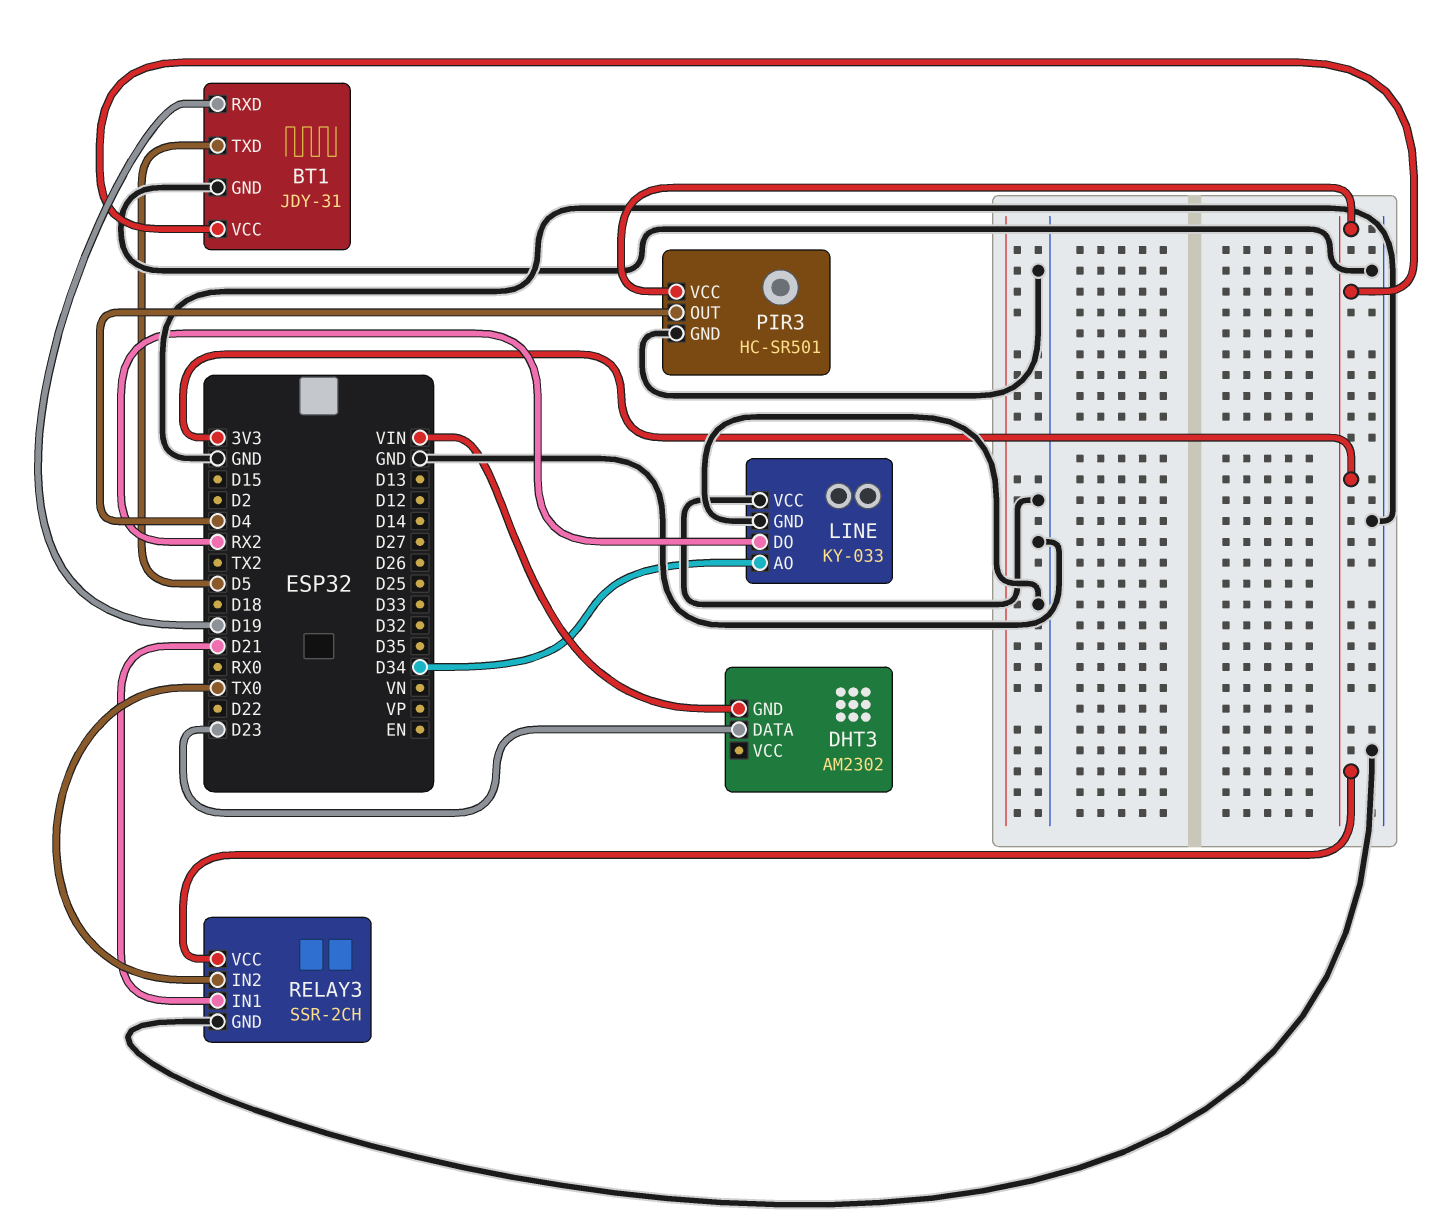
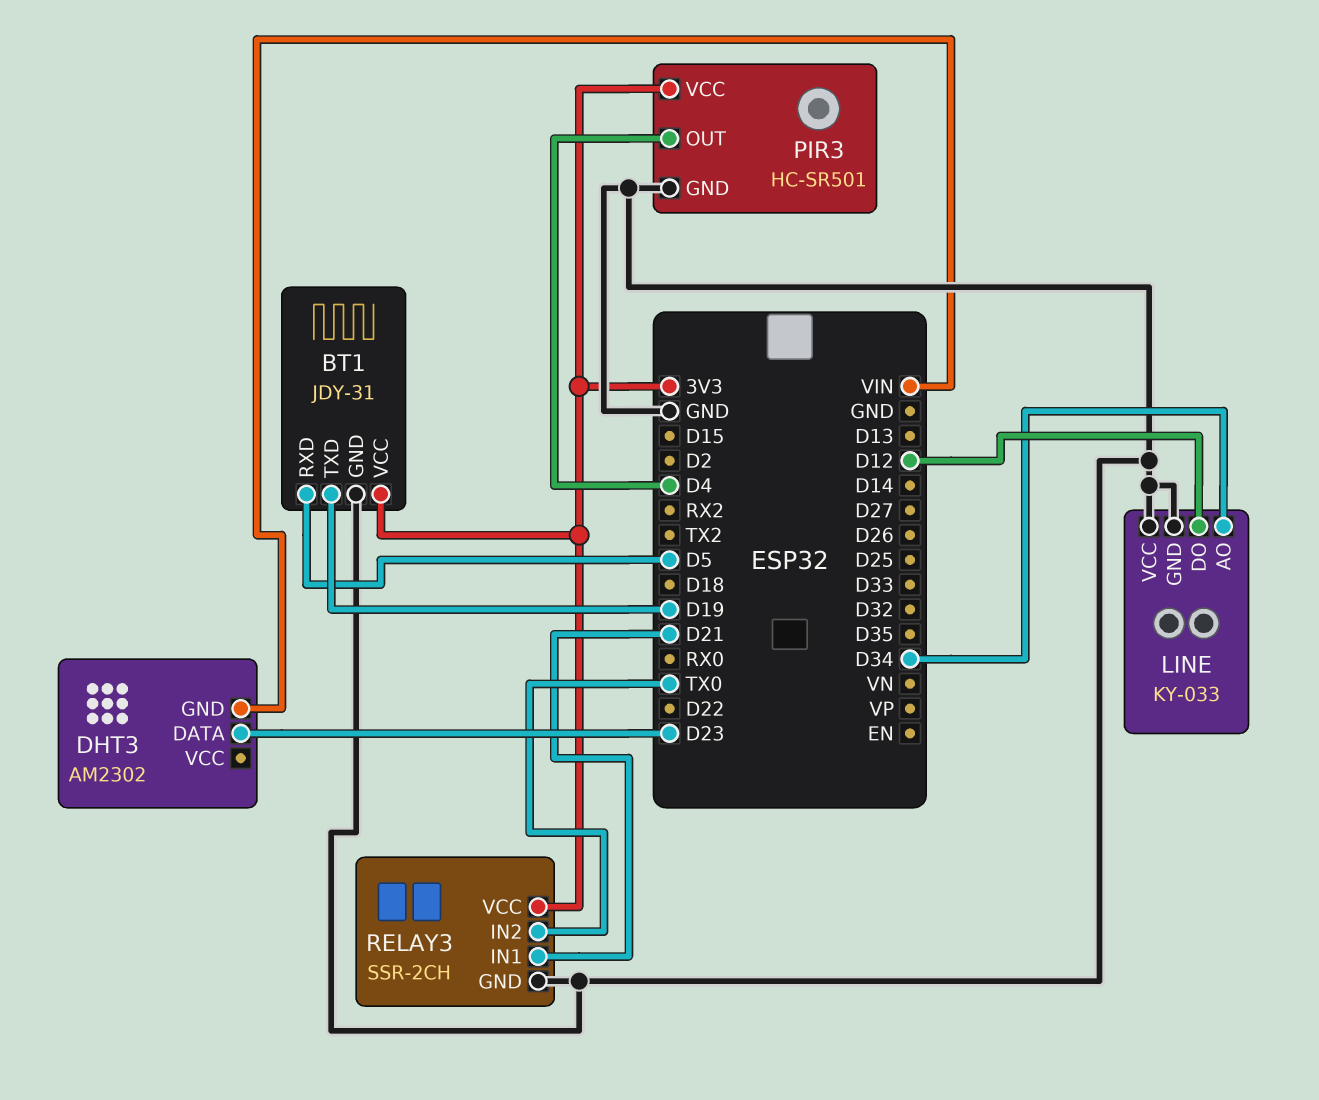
BT1 pin RXD: D19 -> D5
BT1 pin TXD: D5 -> D19
LINE pin DO: RX2 -> D12

